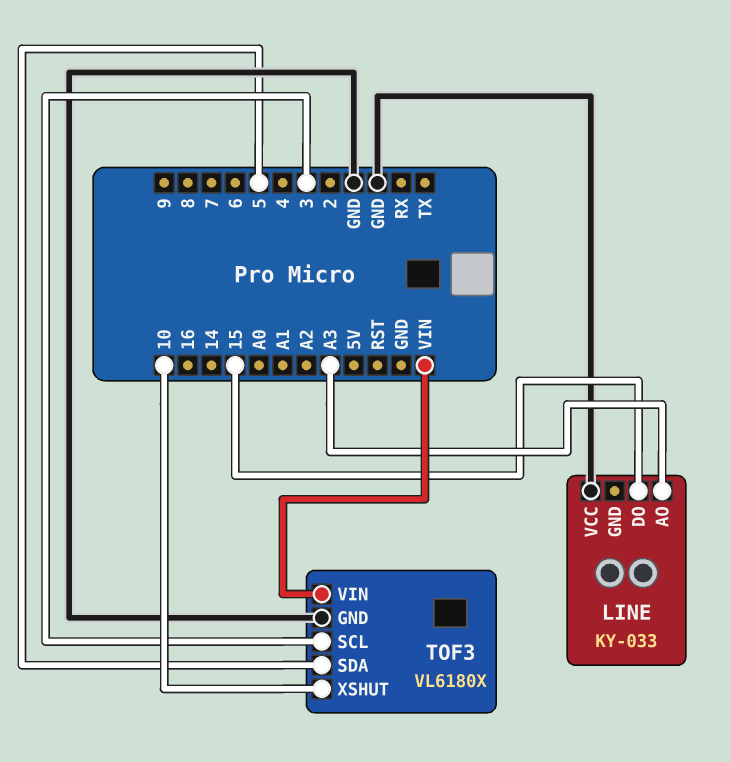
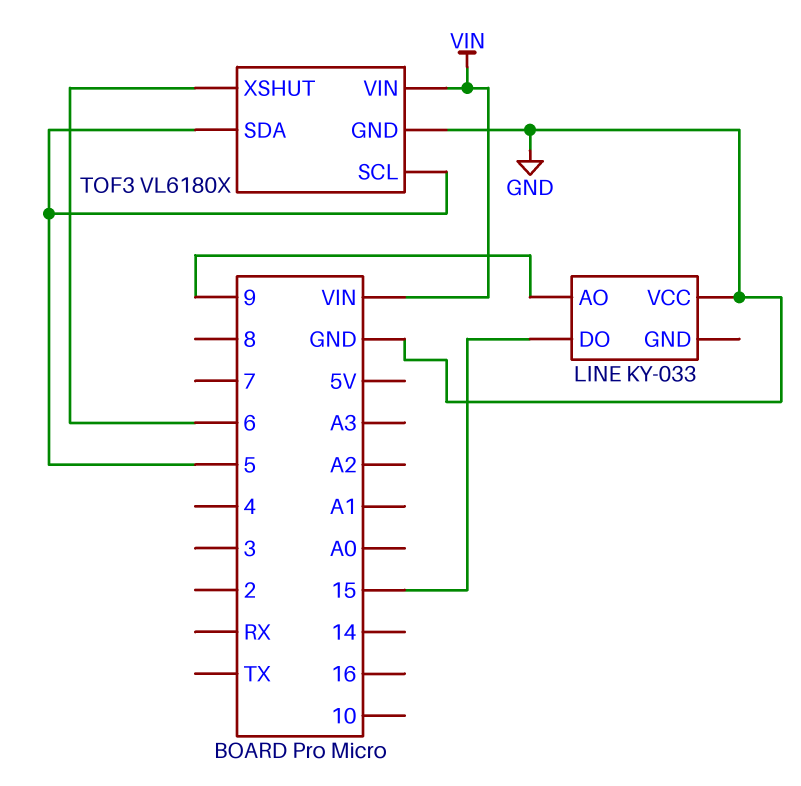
LINE pin AO: A3 -> 9
TOF3 pin SCL: 3 -> 5
TOF3 pin XSHUT: 10 -> 6

